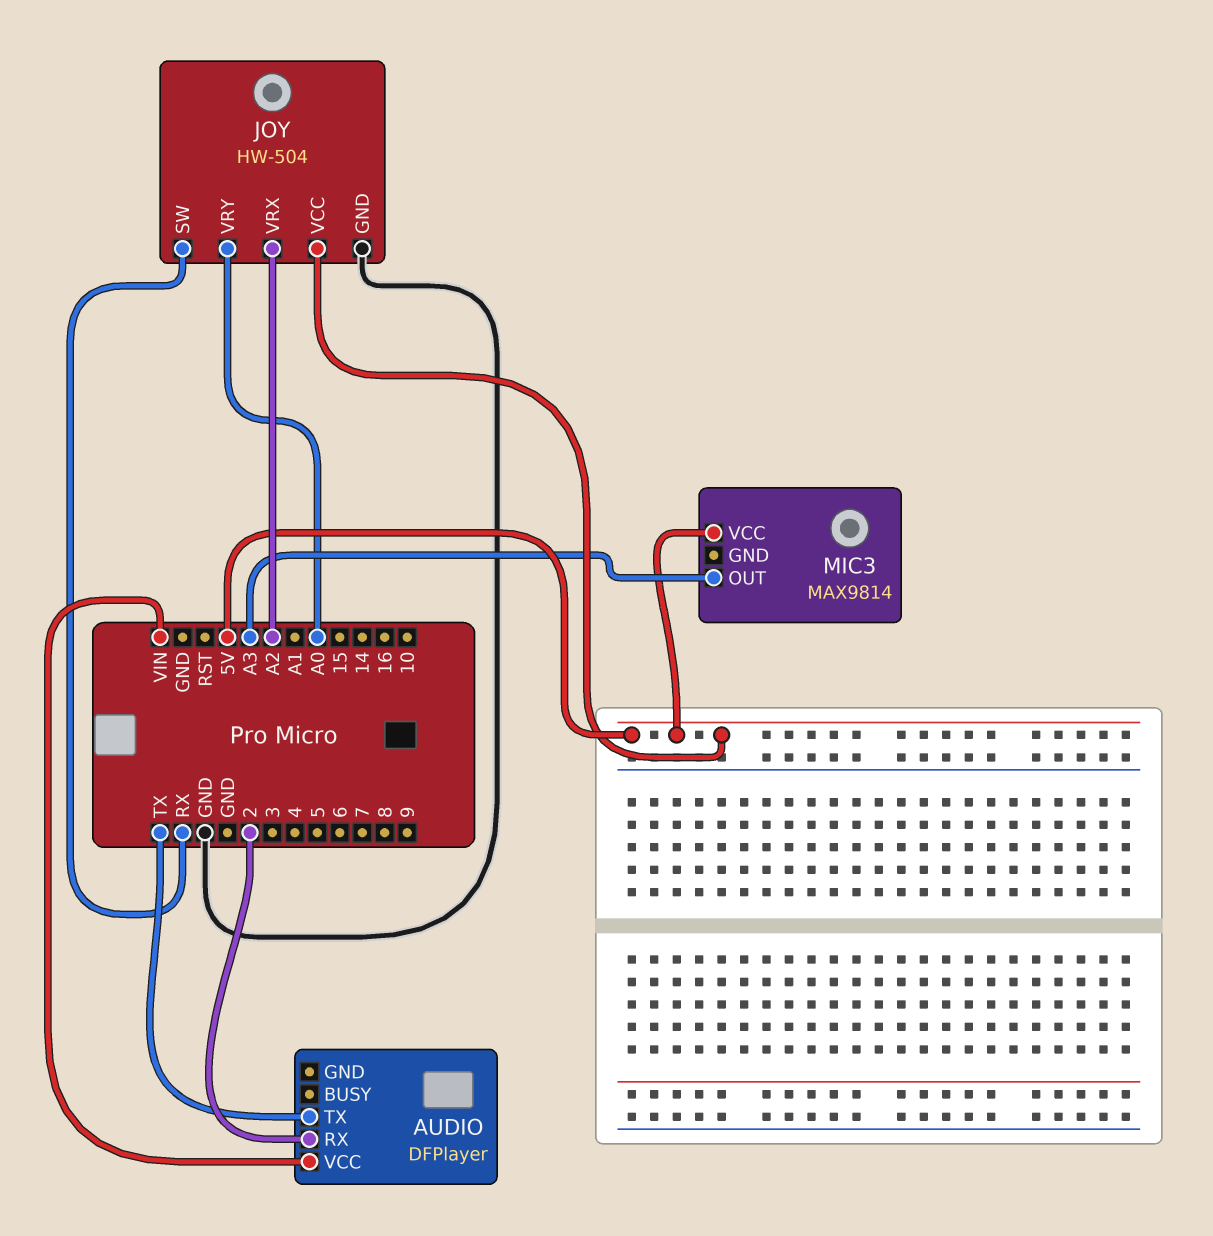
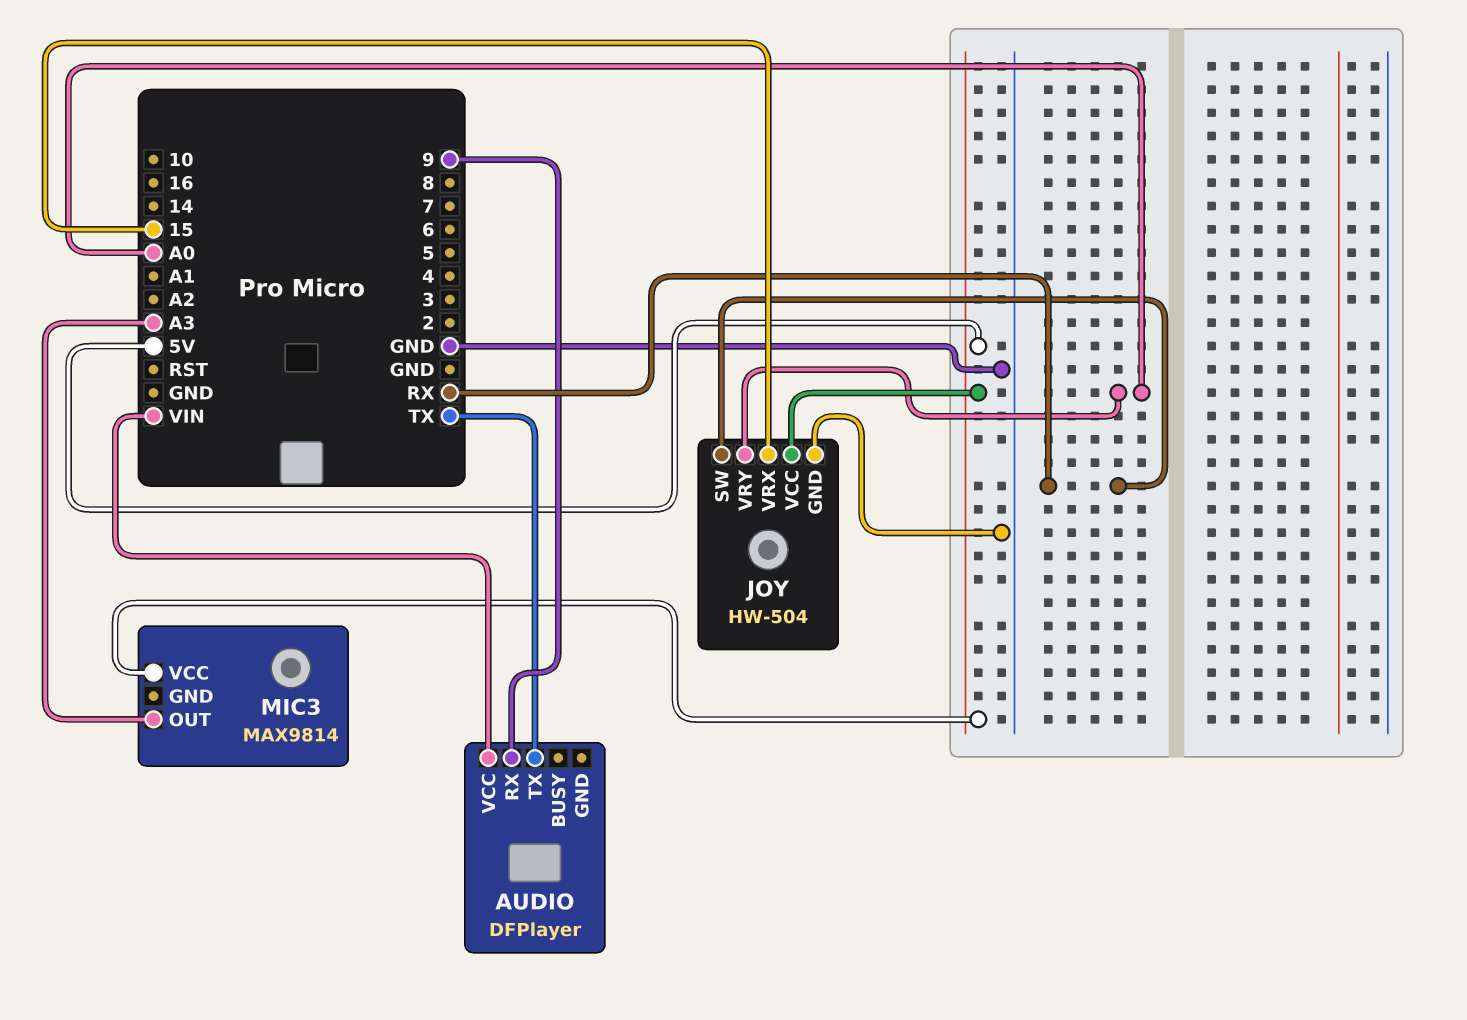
AUDIO pin RX: 2 -> 9
JOY pin VRX: A2 -> 15

